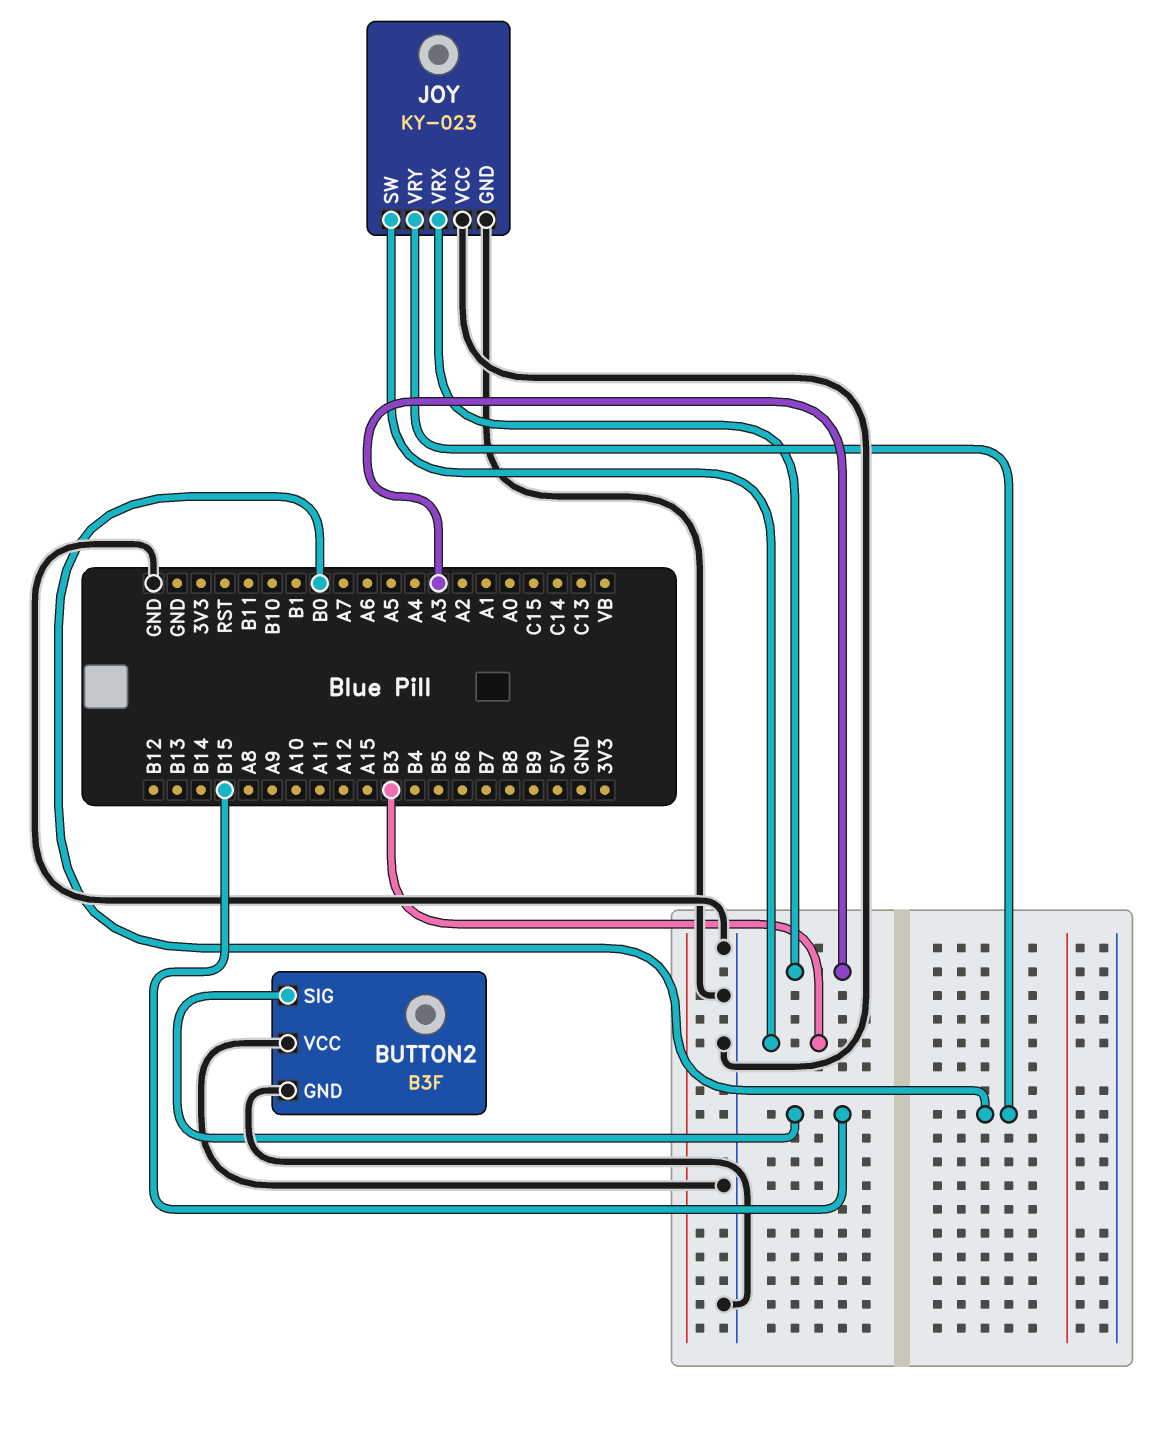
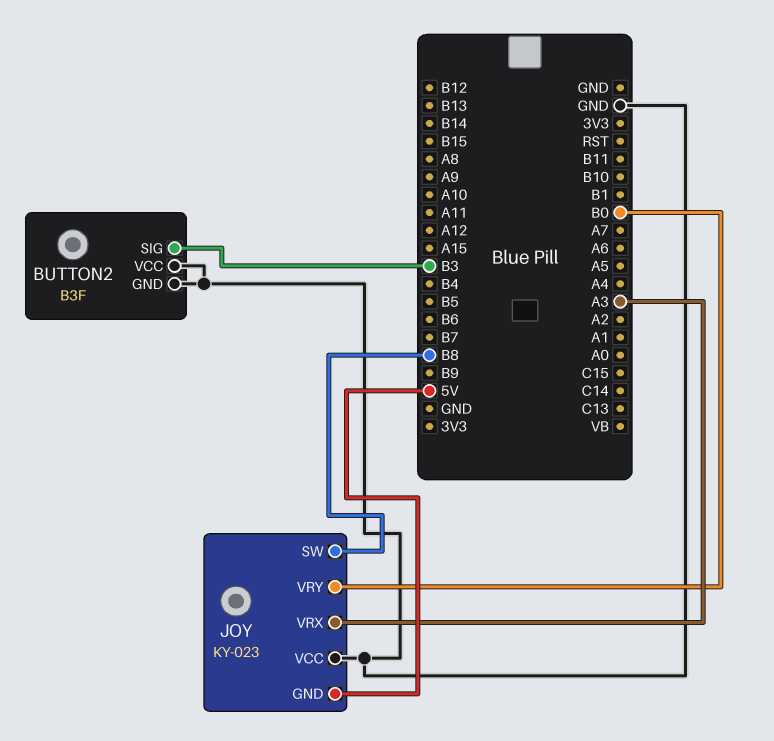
BUTTON2 pin SIG: B15 -> B3
JOY pin GND: GND -> 5V
JOY pin SW: B3 -> B8

